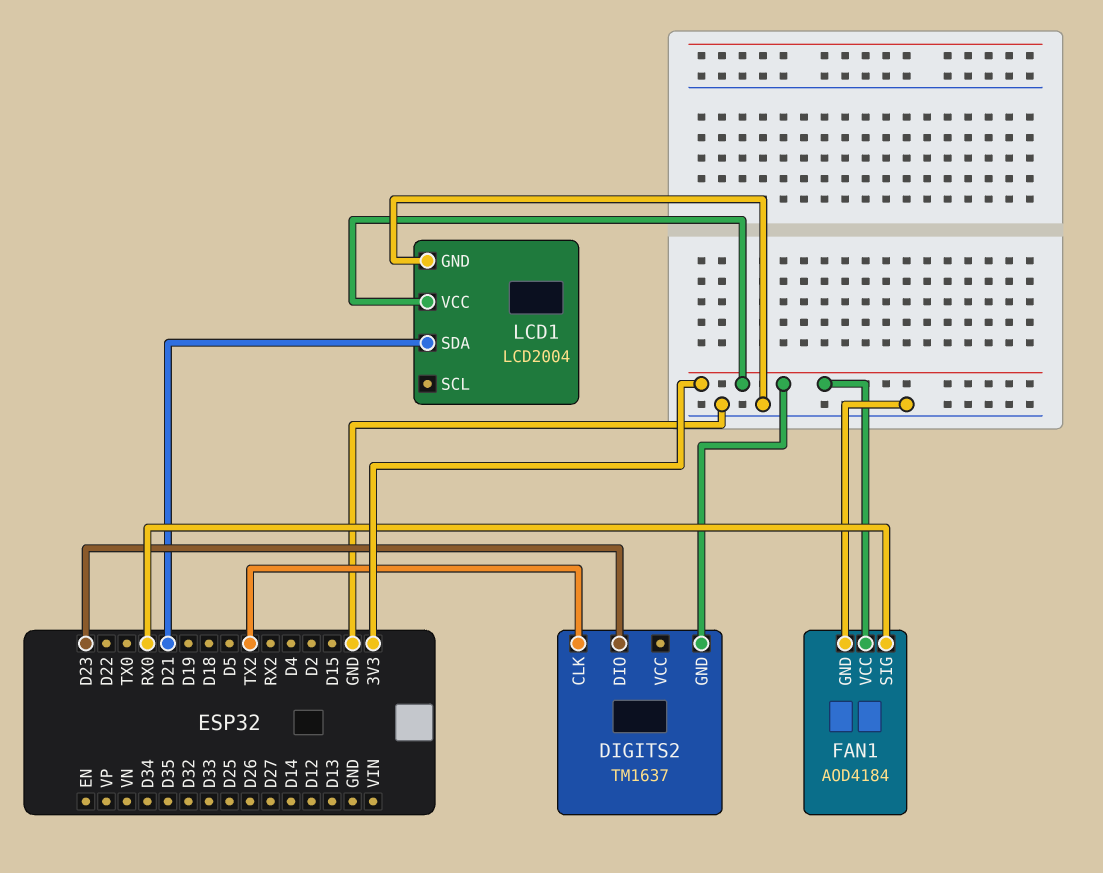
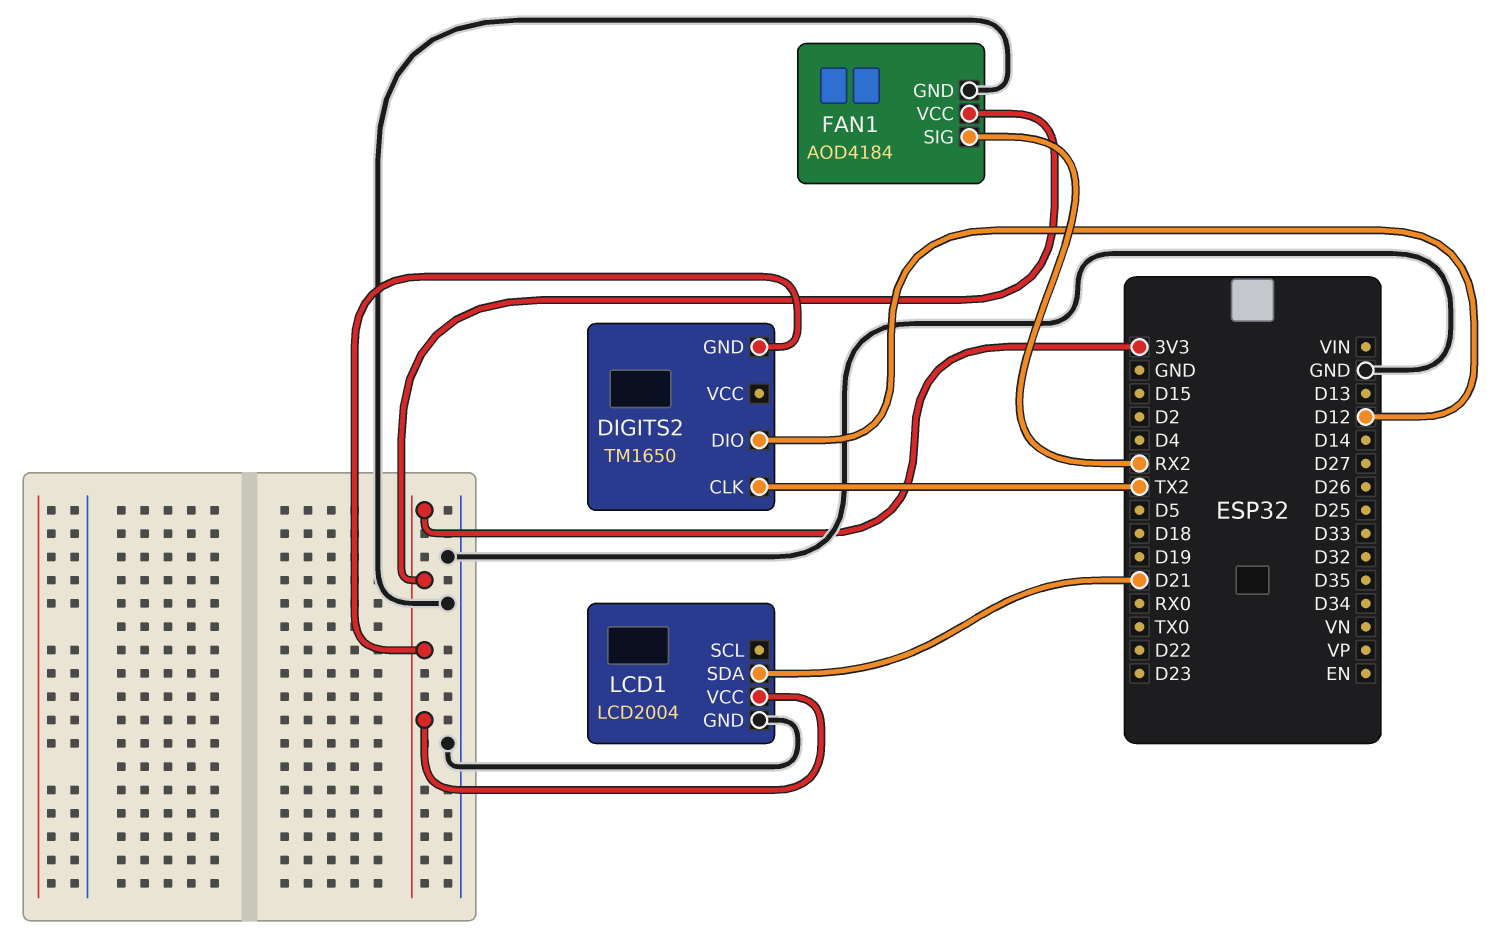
DIGITS2: TM1637 -> TM1650
DIGITS2 pin DIO: D23 -> D12
FAN1 pin SIG: RX0 -> RX2

